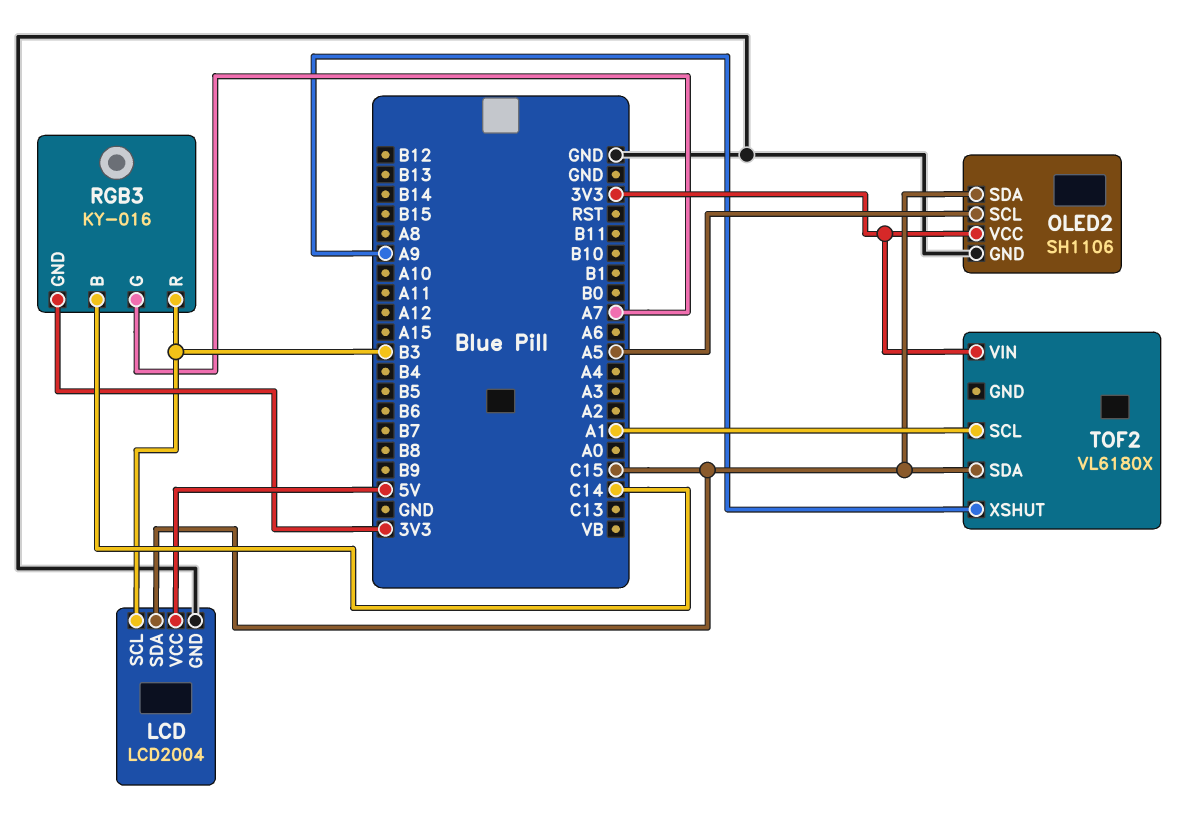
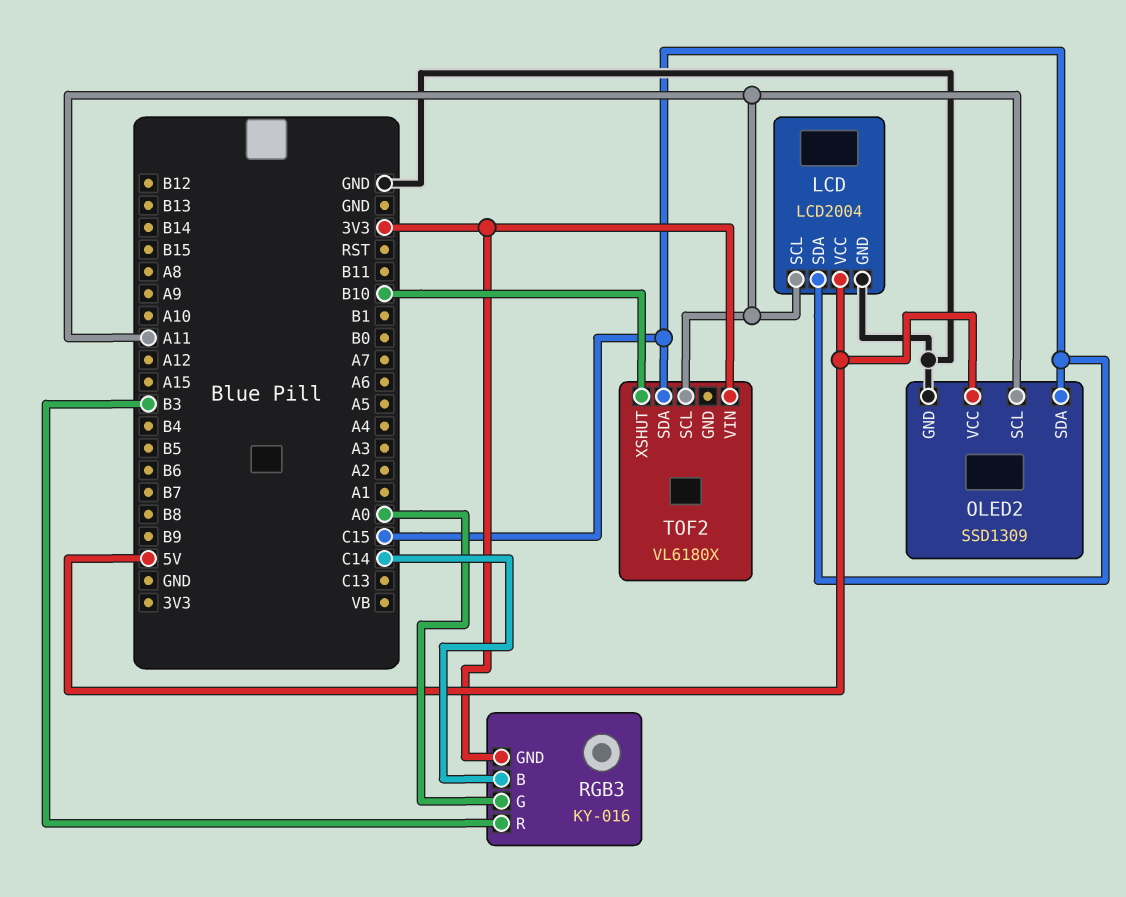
LCD pin SCL: B3 -> A11
OLED2: SH1106 -> SSD1309
OLED2 pin SCL: A5 -> A11
OLED2 pin VCC: 3V3 -> 5V
RGB3 pin G: A7 -> A0
TOF2 pin SCL: A1 -> A11
TOF2 pin XSHUT: A9 -> B10

